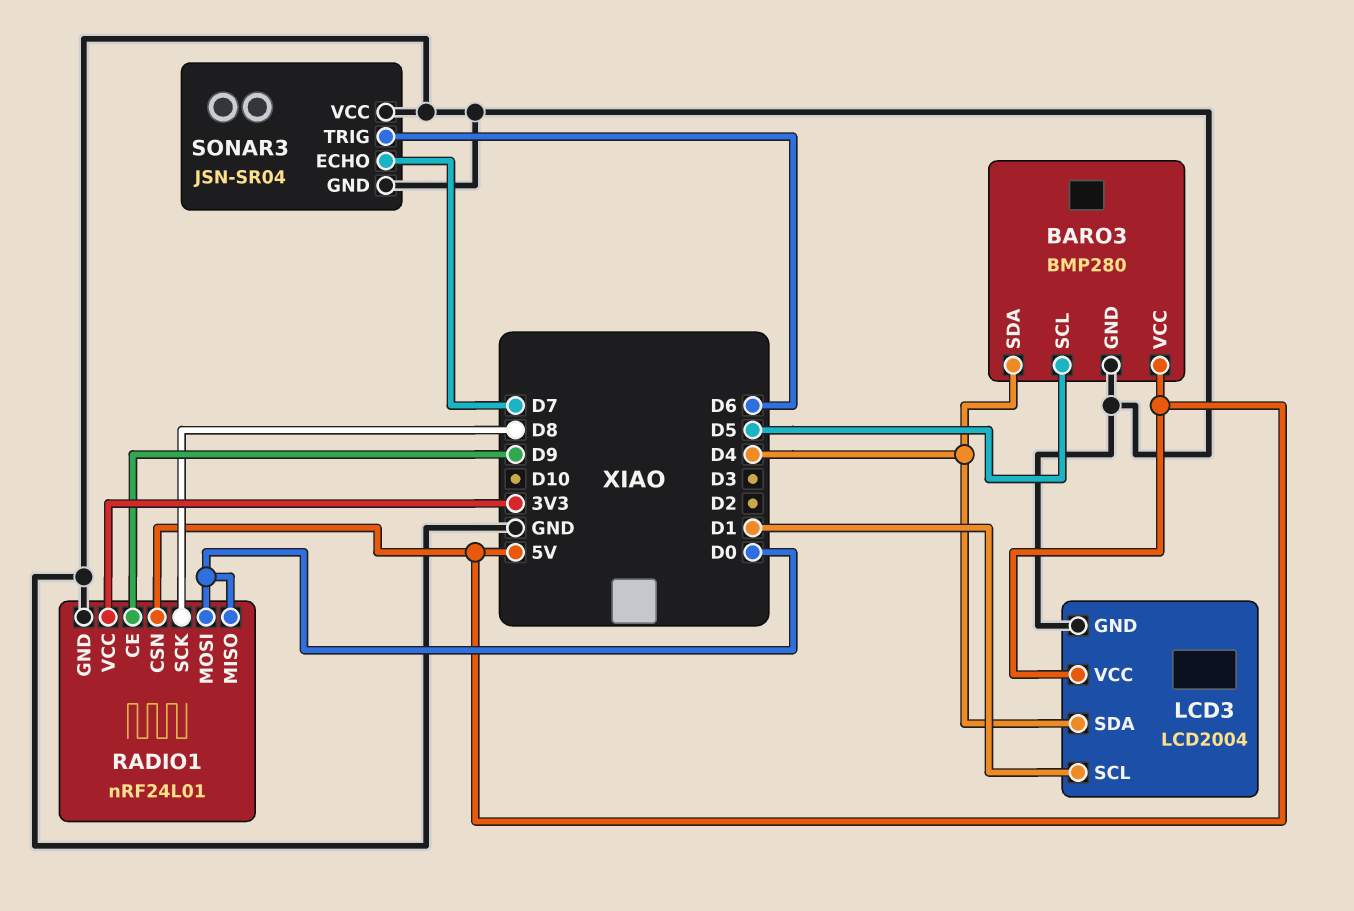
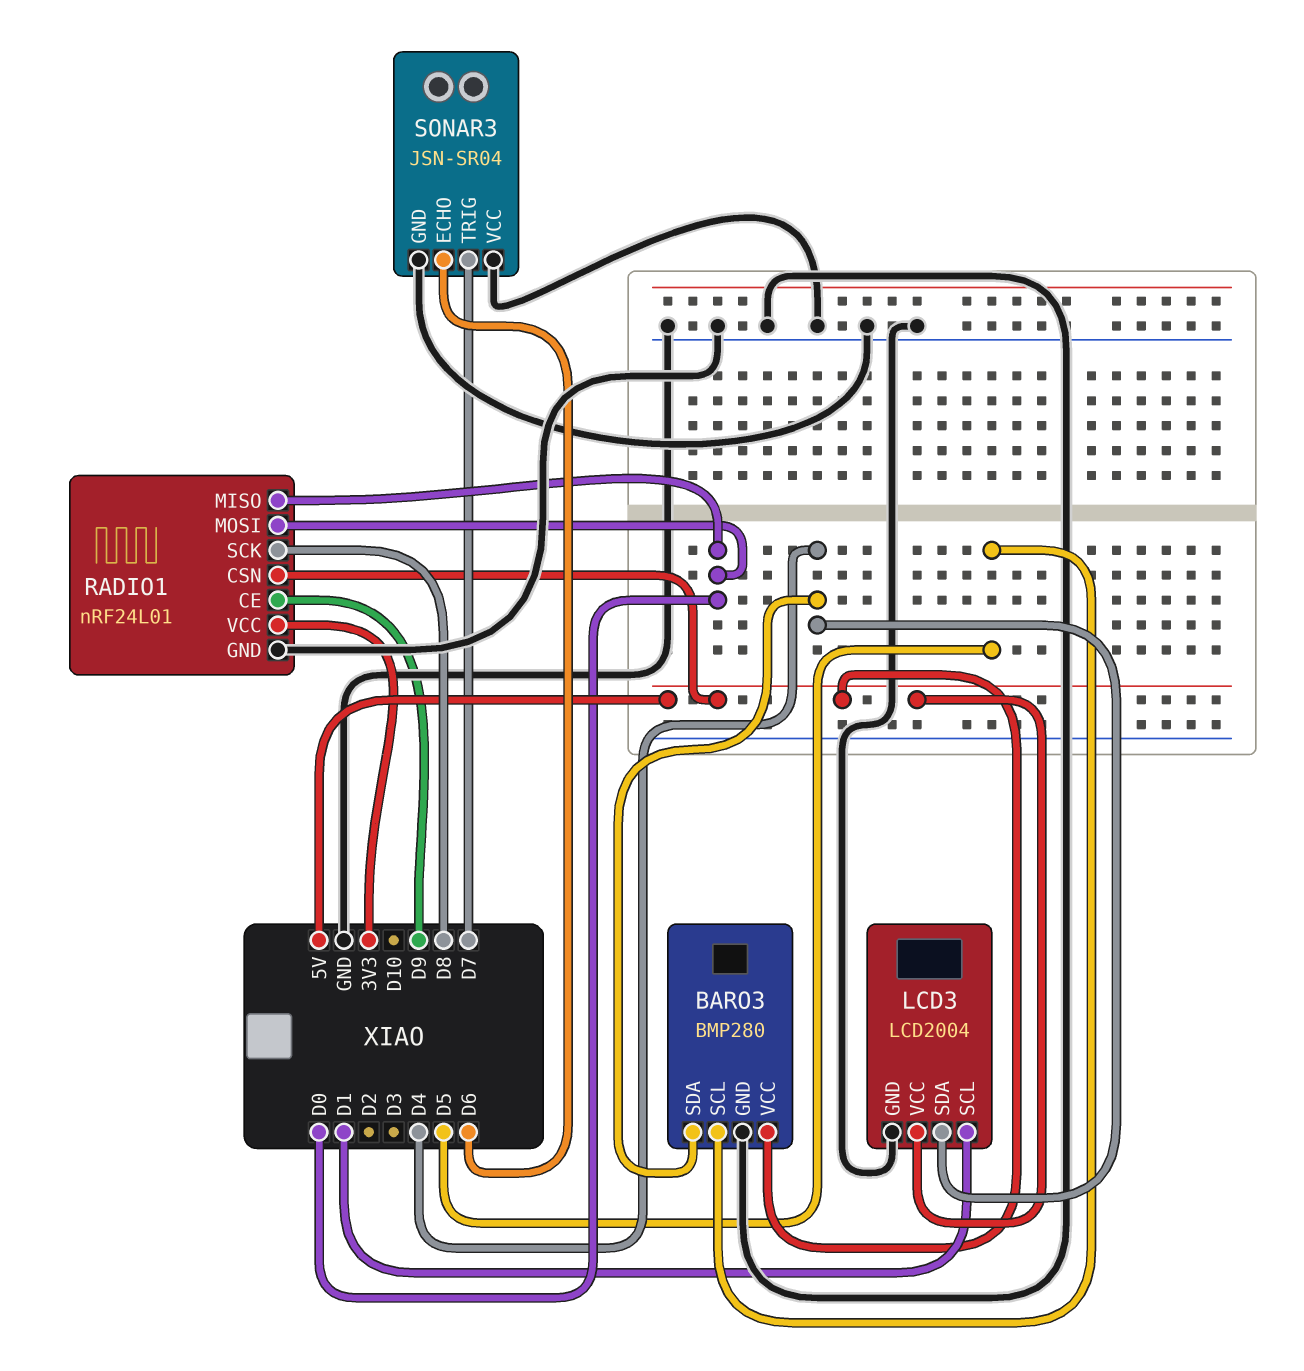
SONAR3 pin ECHO: D7 -> D6
SONAR3 pin TRIG: D6 -> D7

